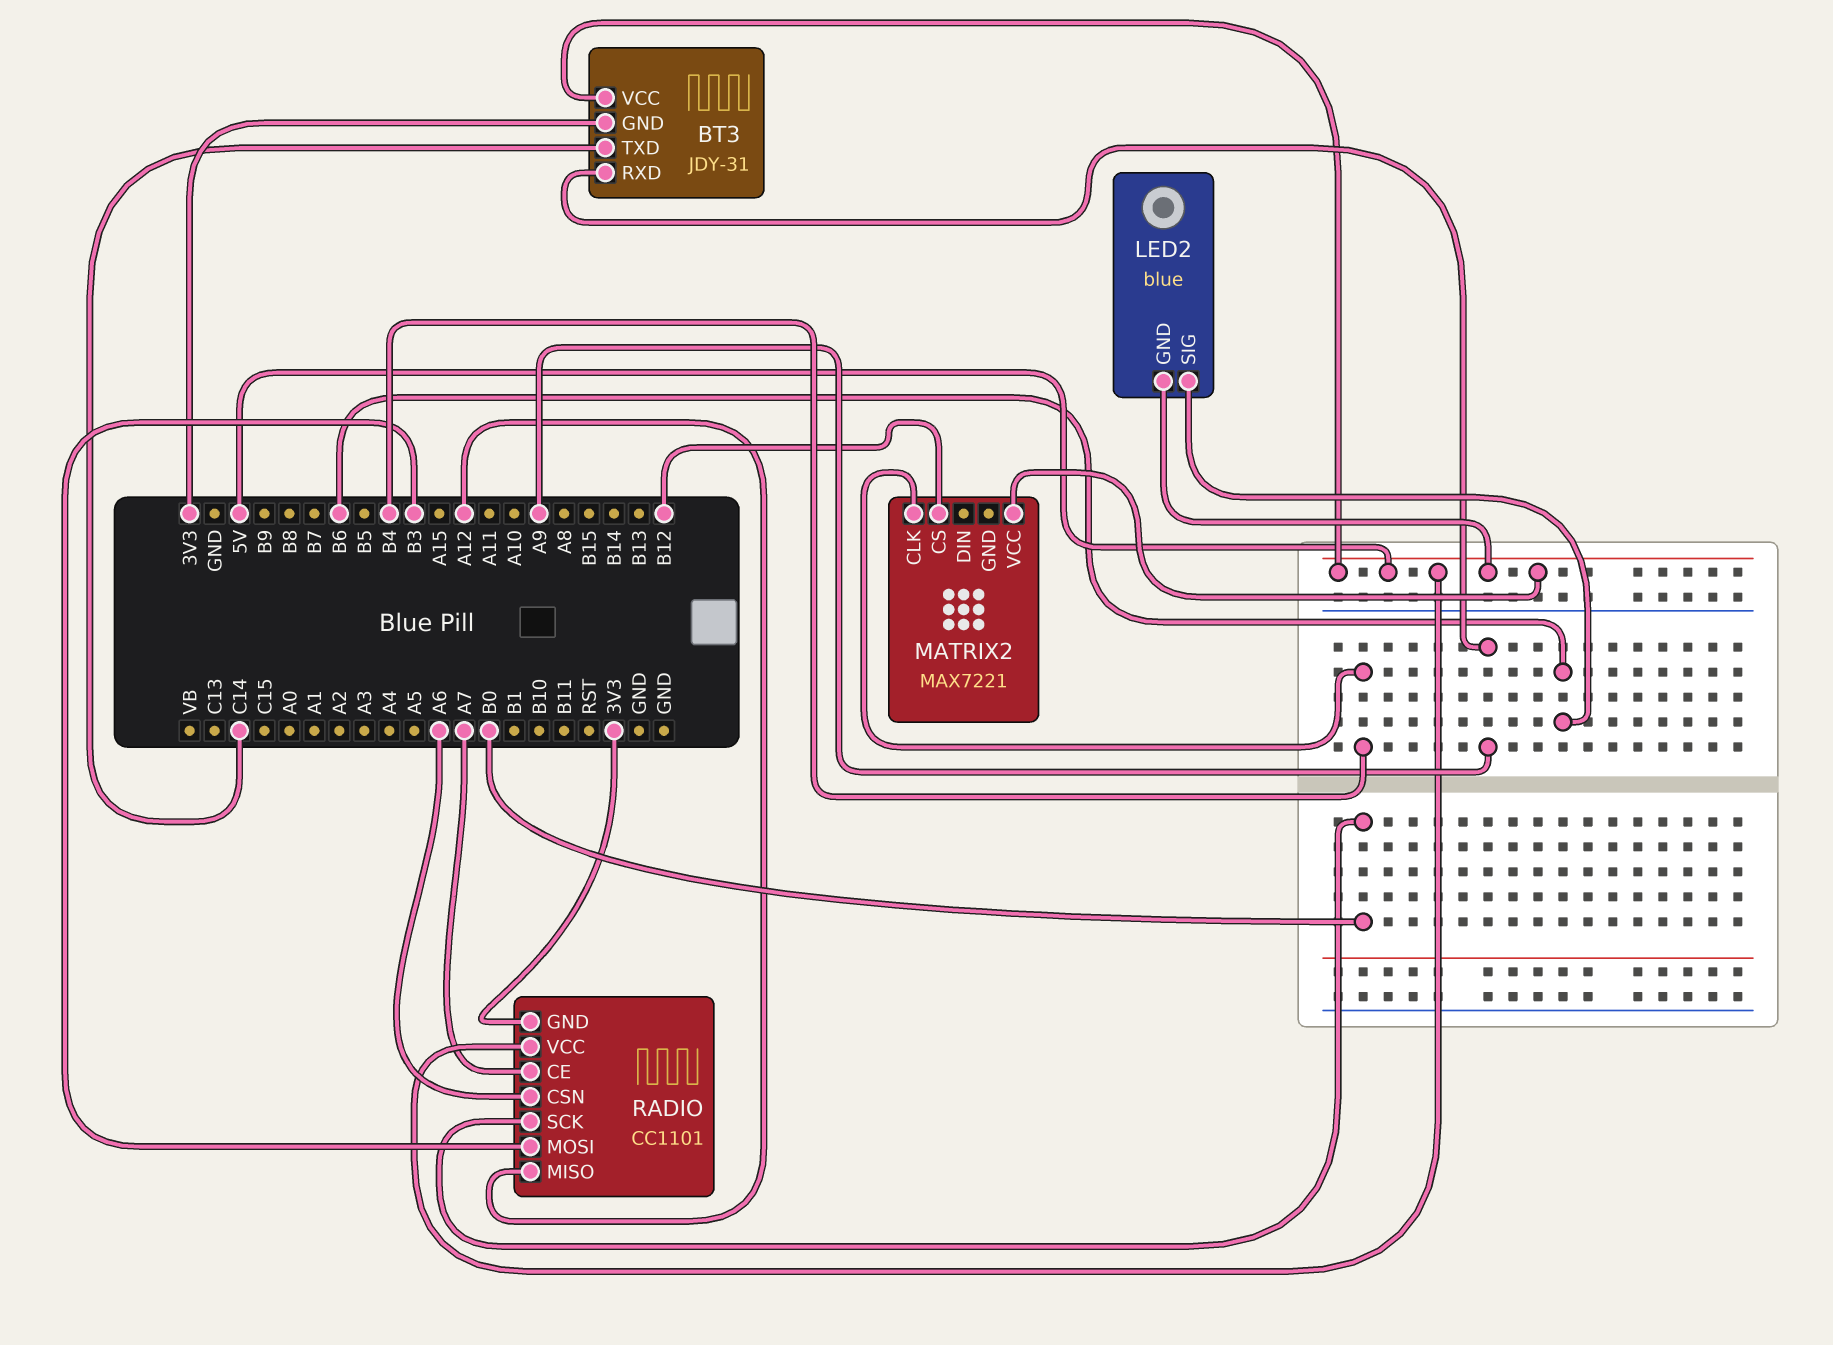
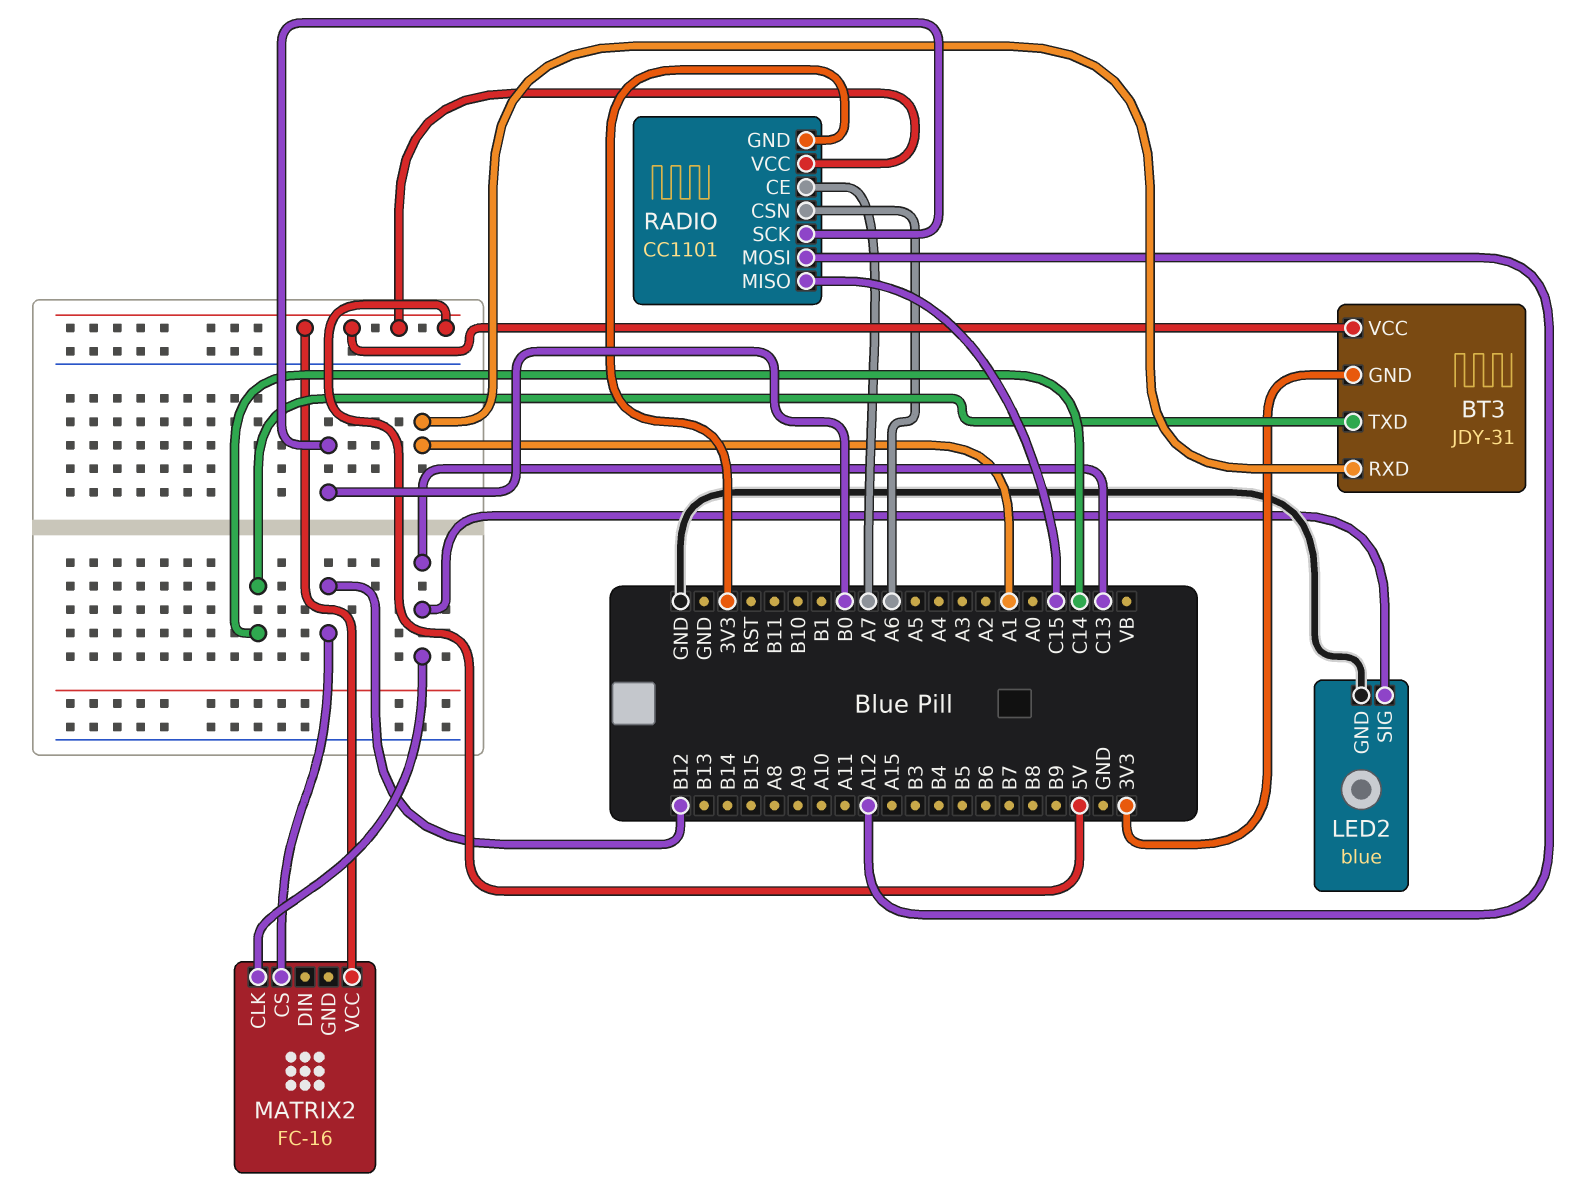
BT3 pin RXD: A9 -> A1
LED2 pin GND: 5V -> GND
LED2 pin SIG: B6 -> C13
MATRIX2: MAX7221 -> FC-16
MATRIX2 pin CLK: B4 -> C13
RADIO pin MISO: A12 -> C15
RADIO pin MOSI: B3 -> A12

